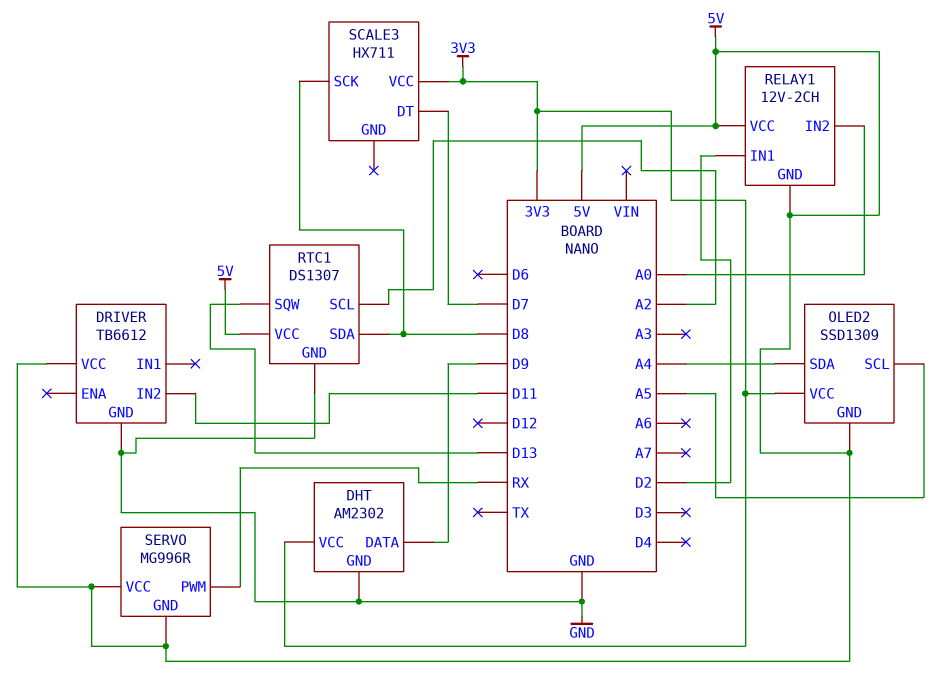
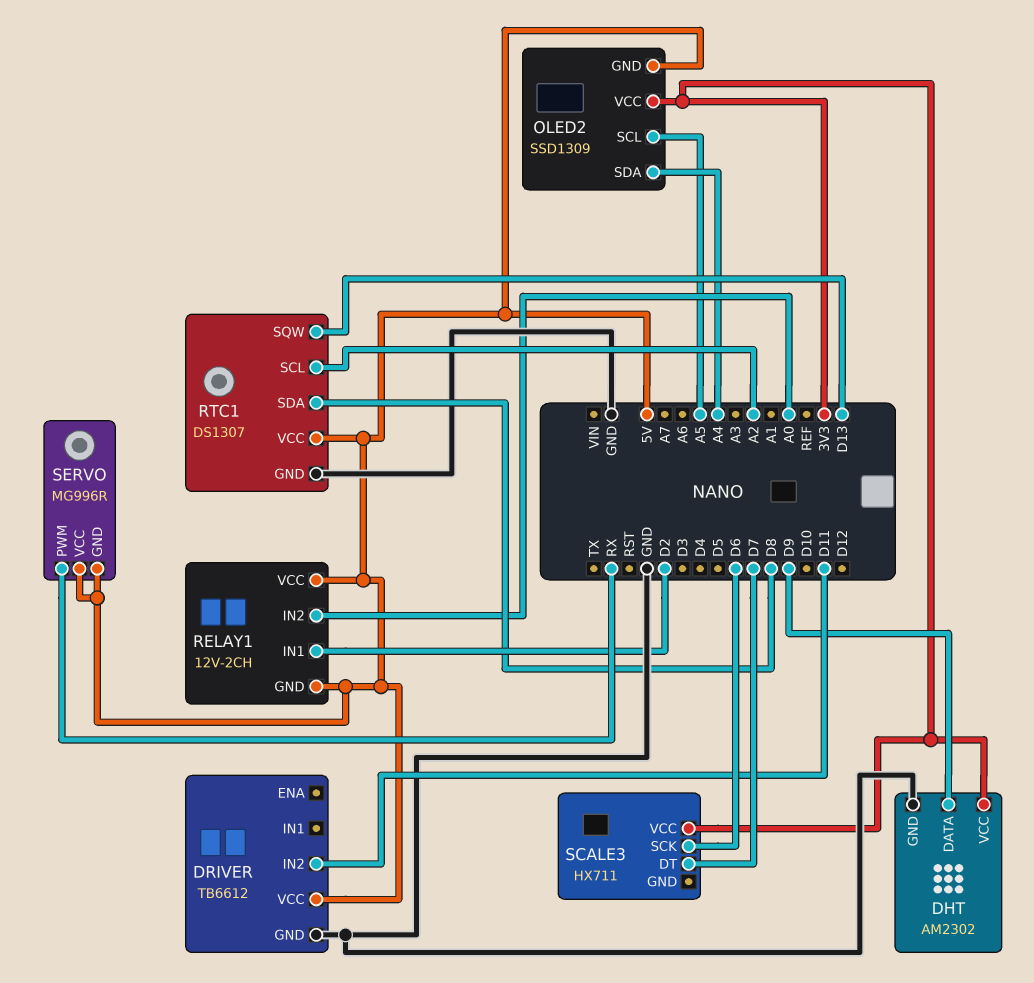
SCALE3 pin SCK: D8 -> D6

